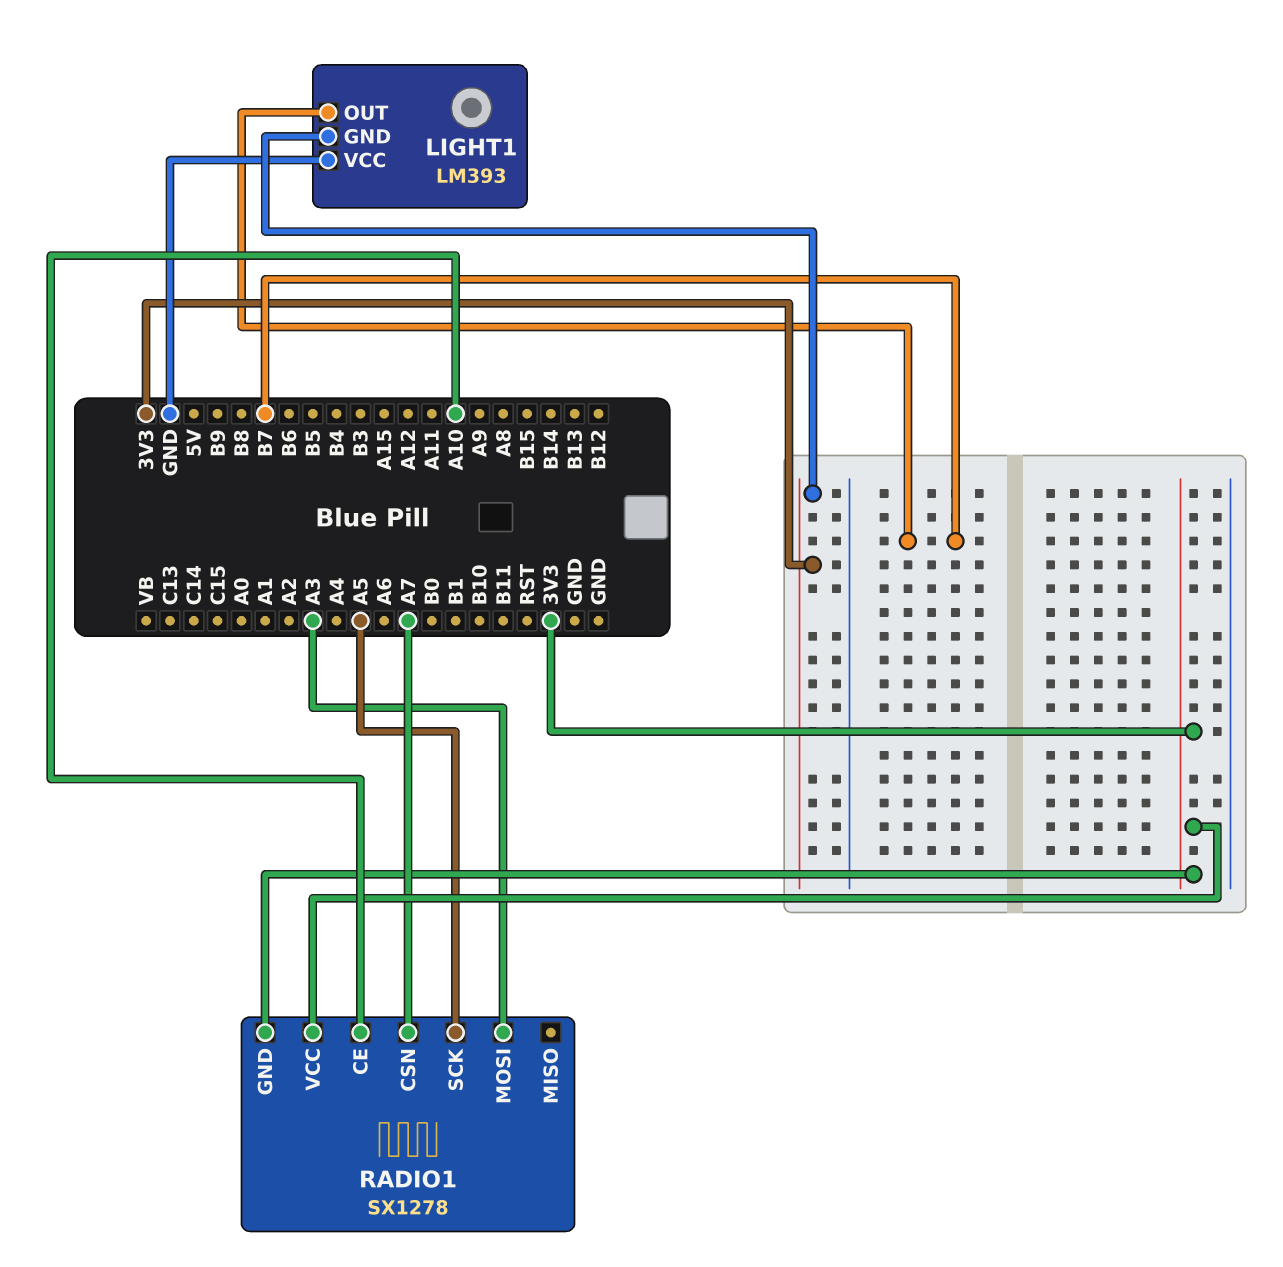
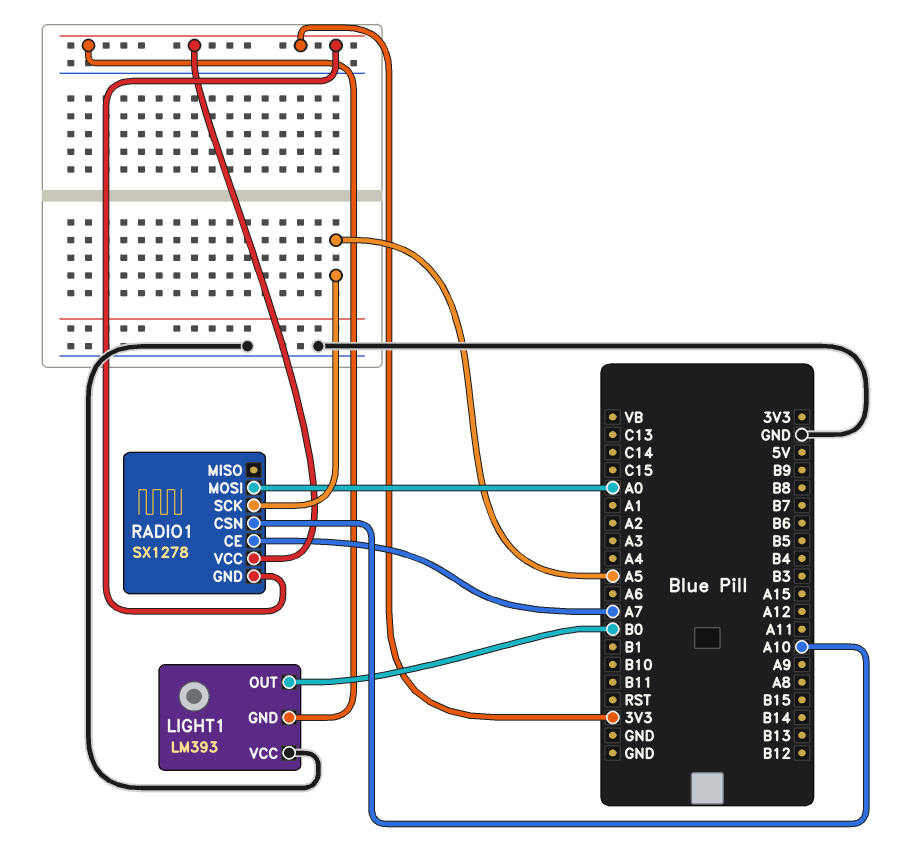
LIGHT1 pin OUT: B7 -> B0
RADIO1 pin CE: A10 -> A7
RADIO1 pin CSN: A7 -> A10
RADIO1 pin MOSI: A3 -> A0

